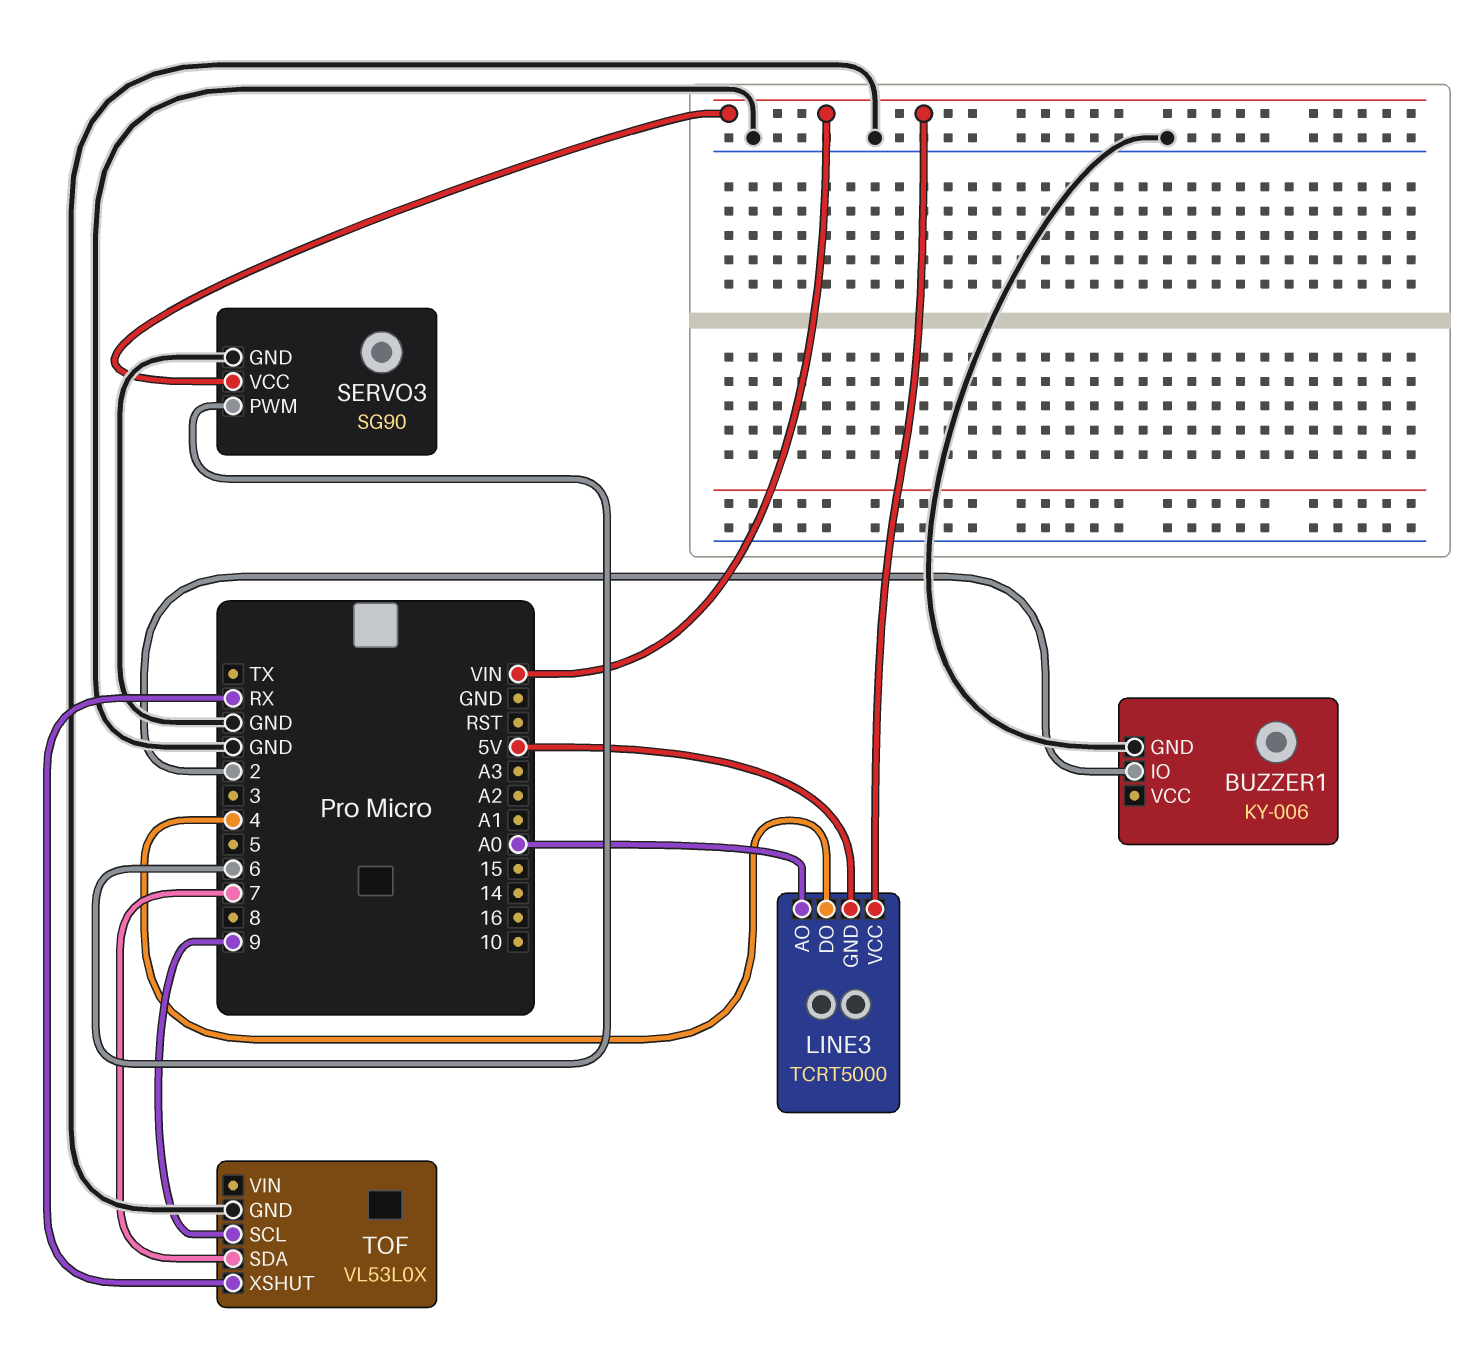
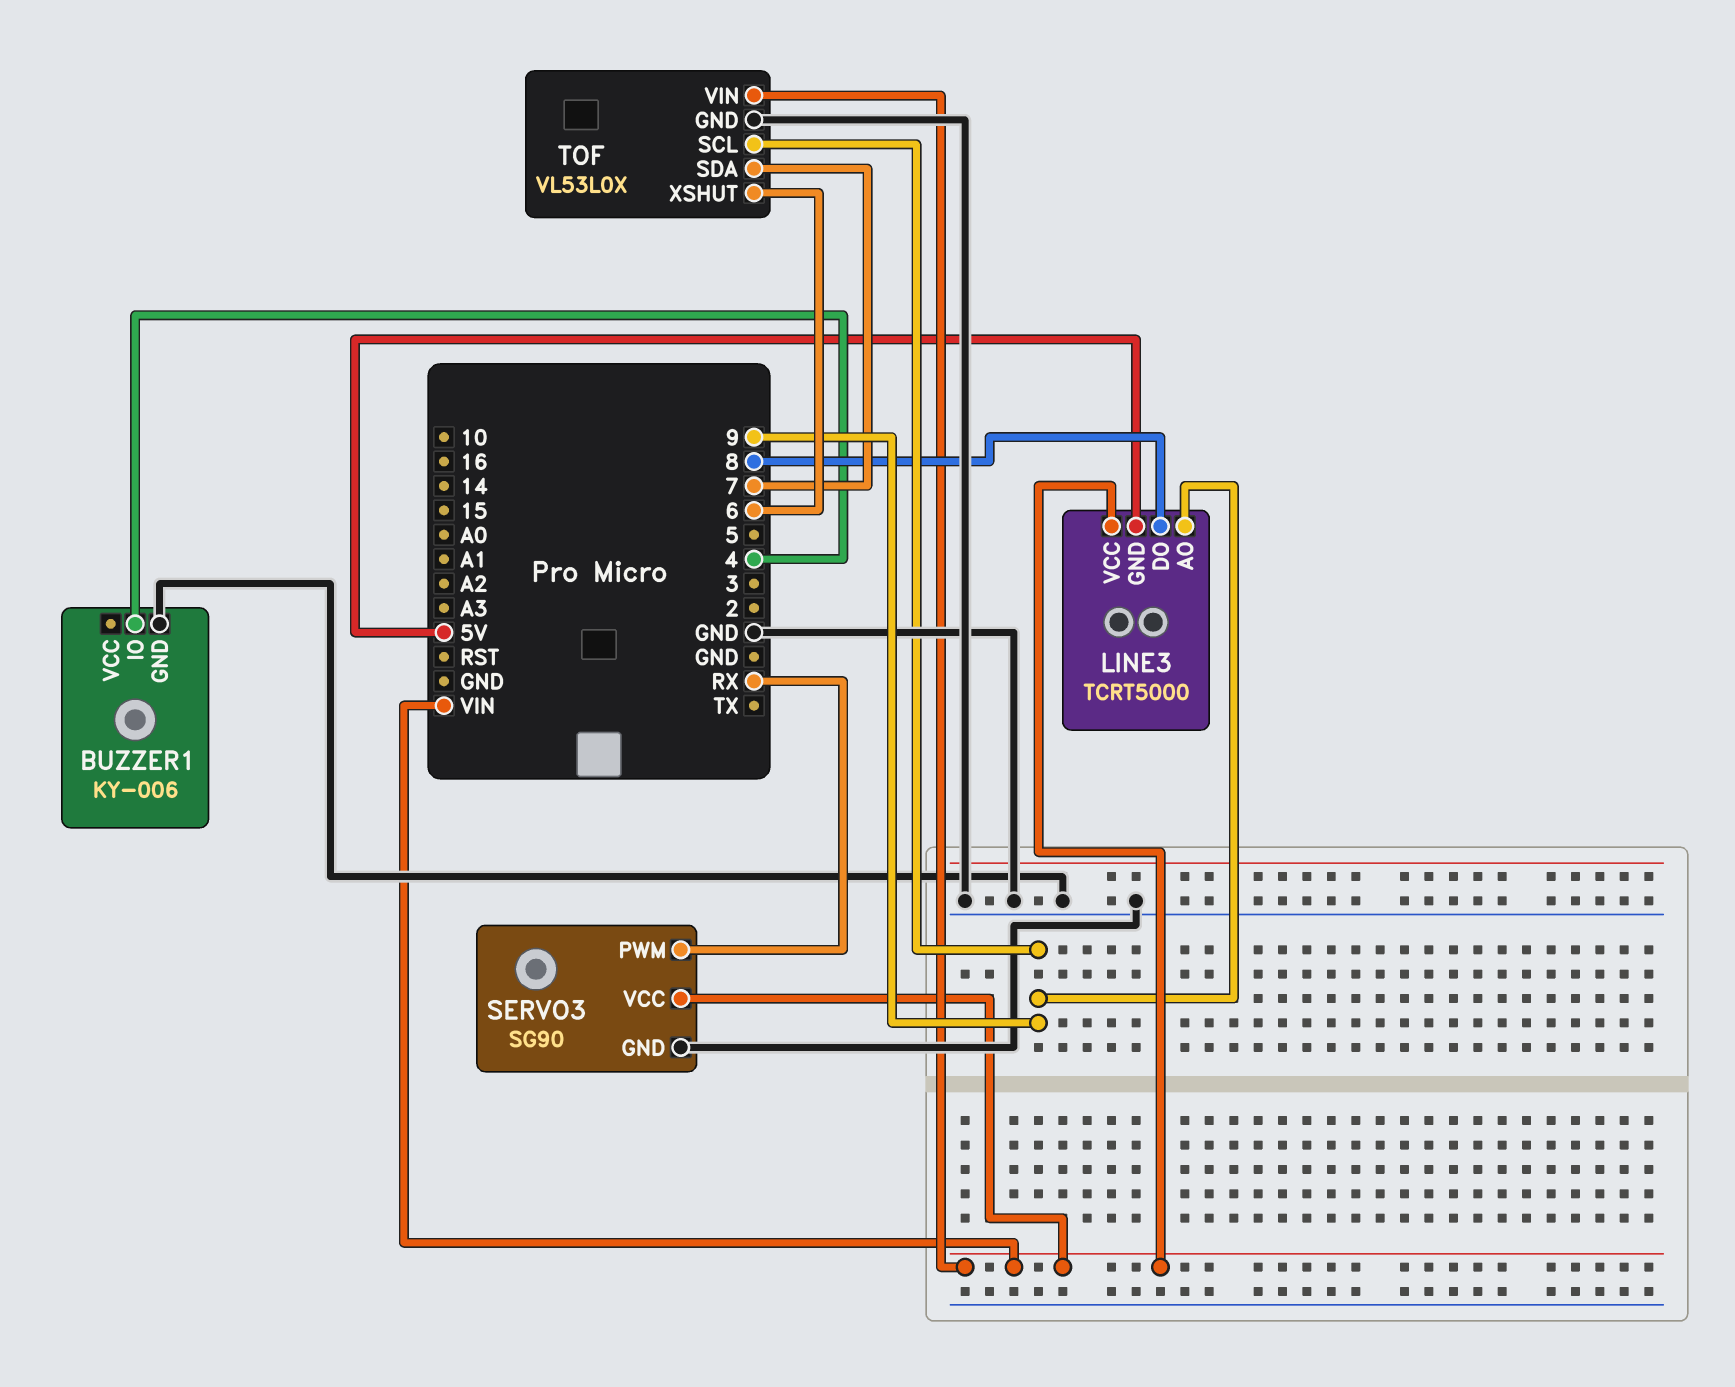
BUZZER1 pin IO: 2 -> 4
LINE3 pin AO: A0 -> 9
LINE3 pin DO: 4 -> 8
SERVO3 pin PWM: 6 -> RX
TOF pin VIN: none -> VIN
TOF pin XSHUT: RX -> 6

